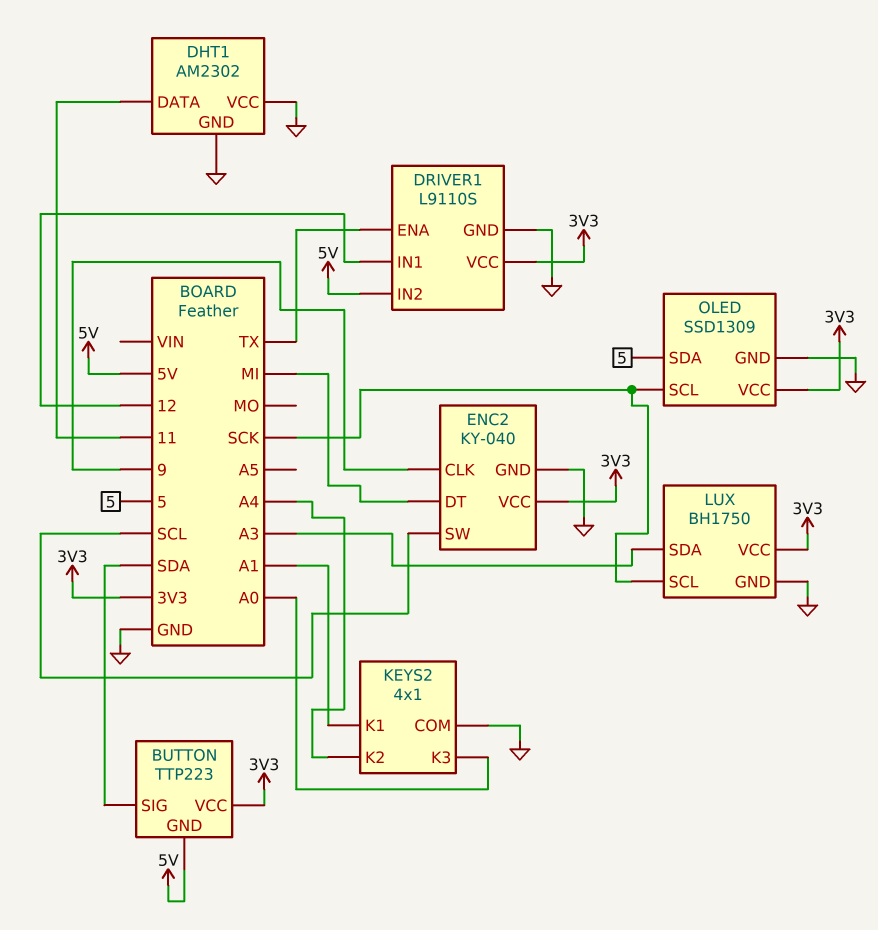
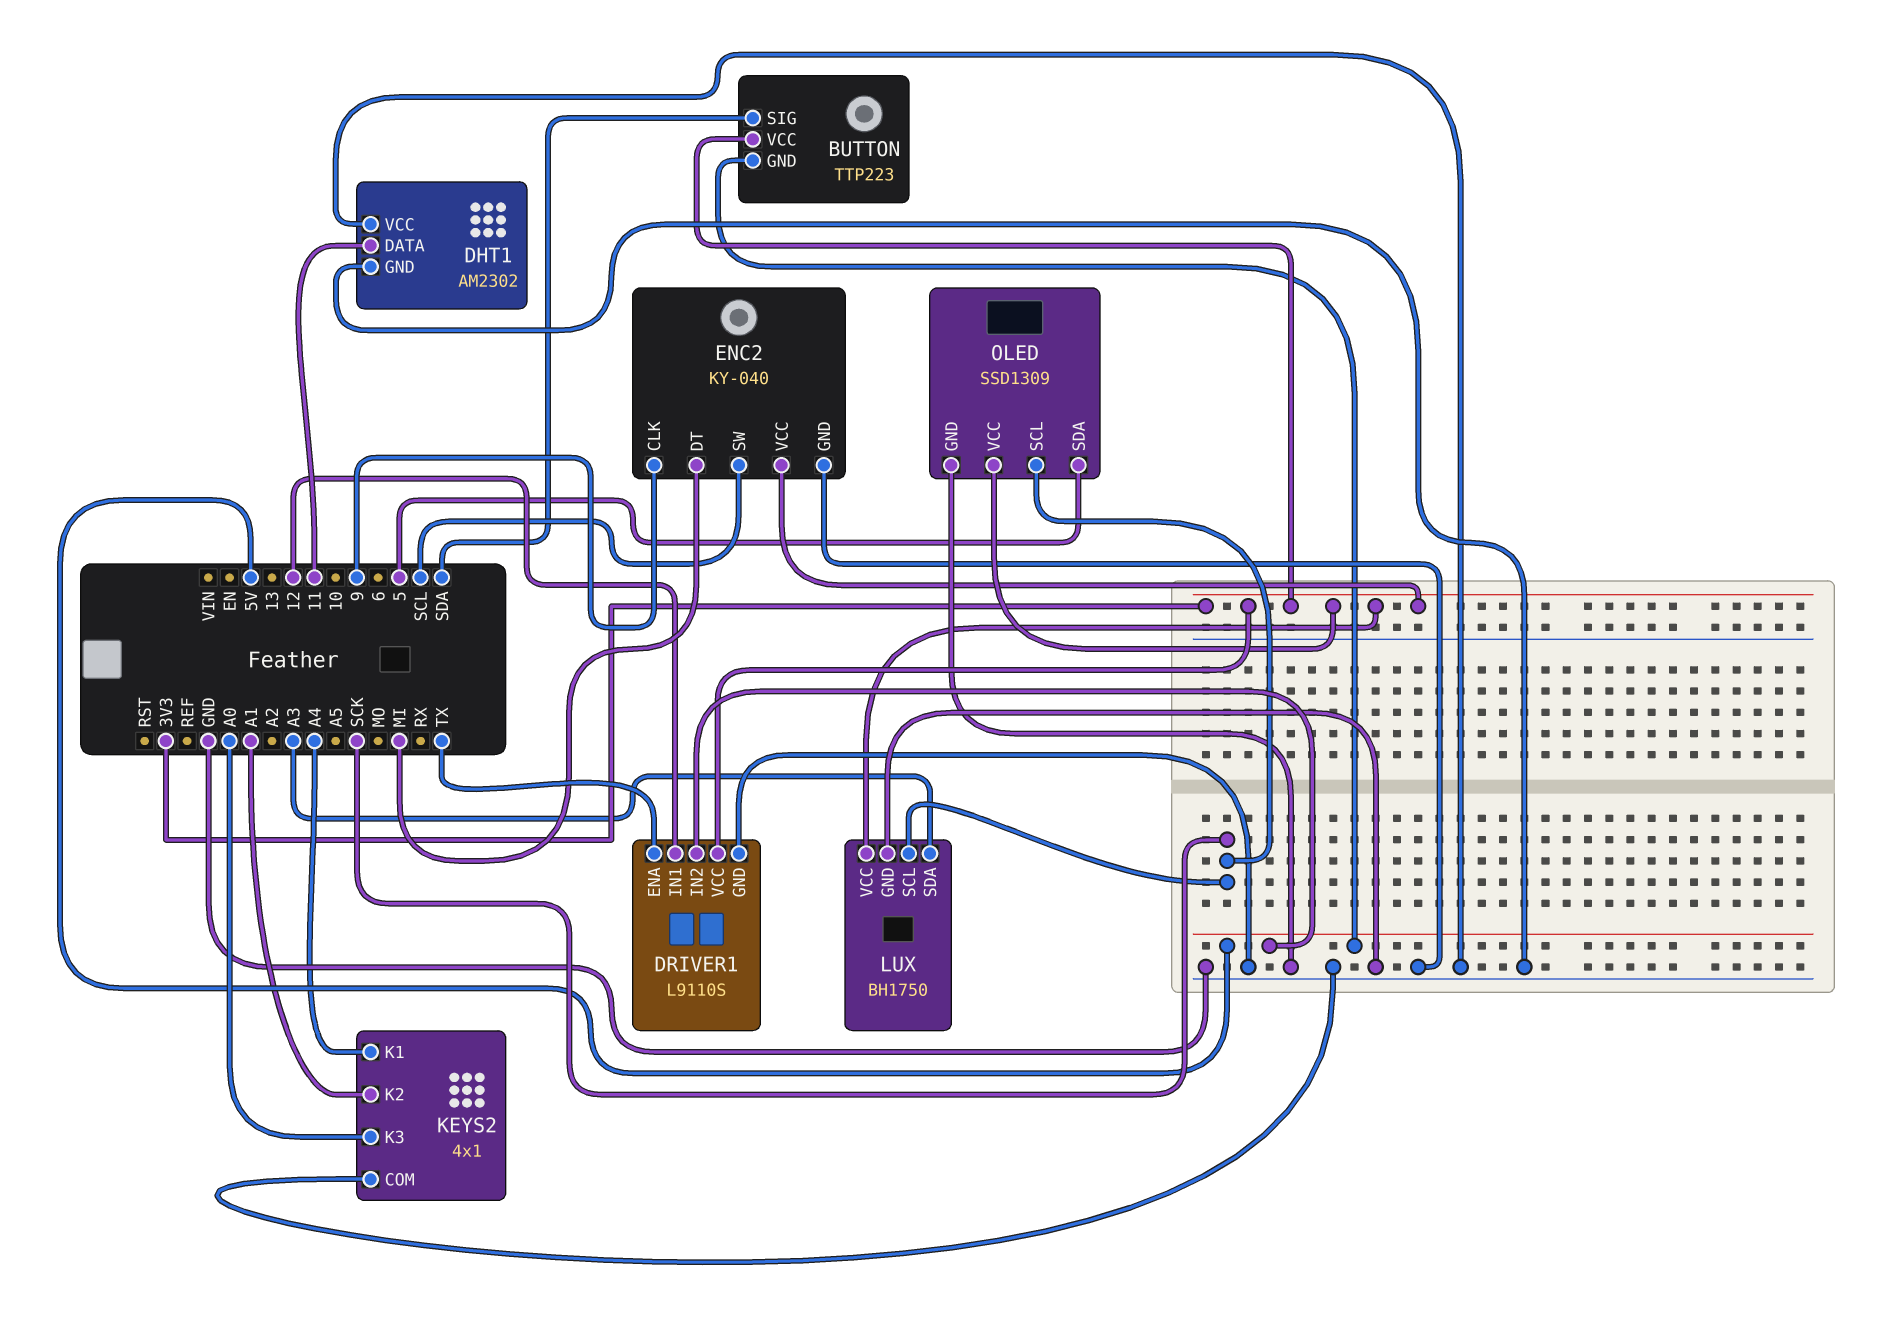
KEYS2 pin K1: A1 -> A4
KEYS2 pin K2: A4 -> A1

